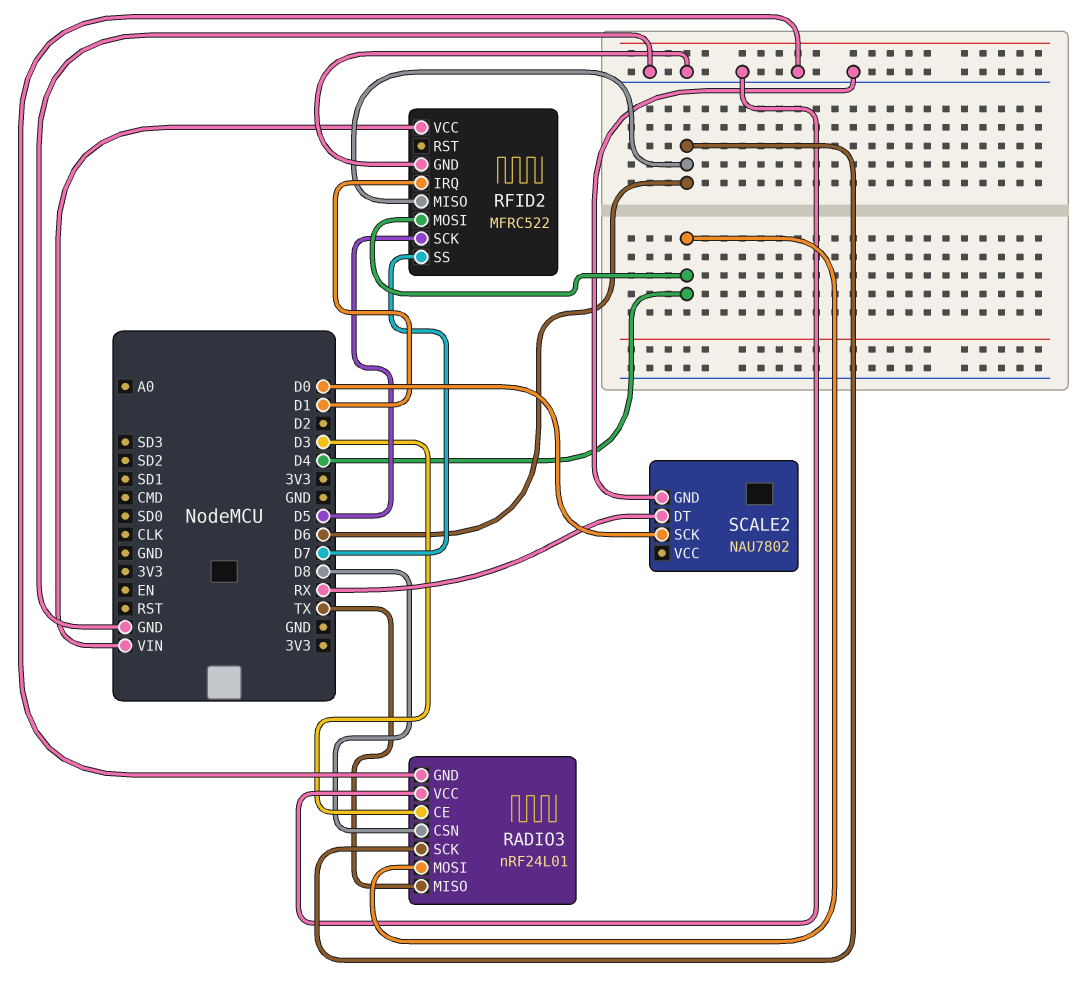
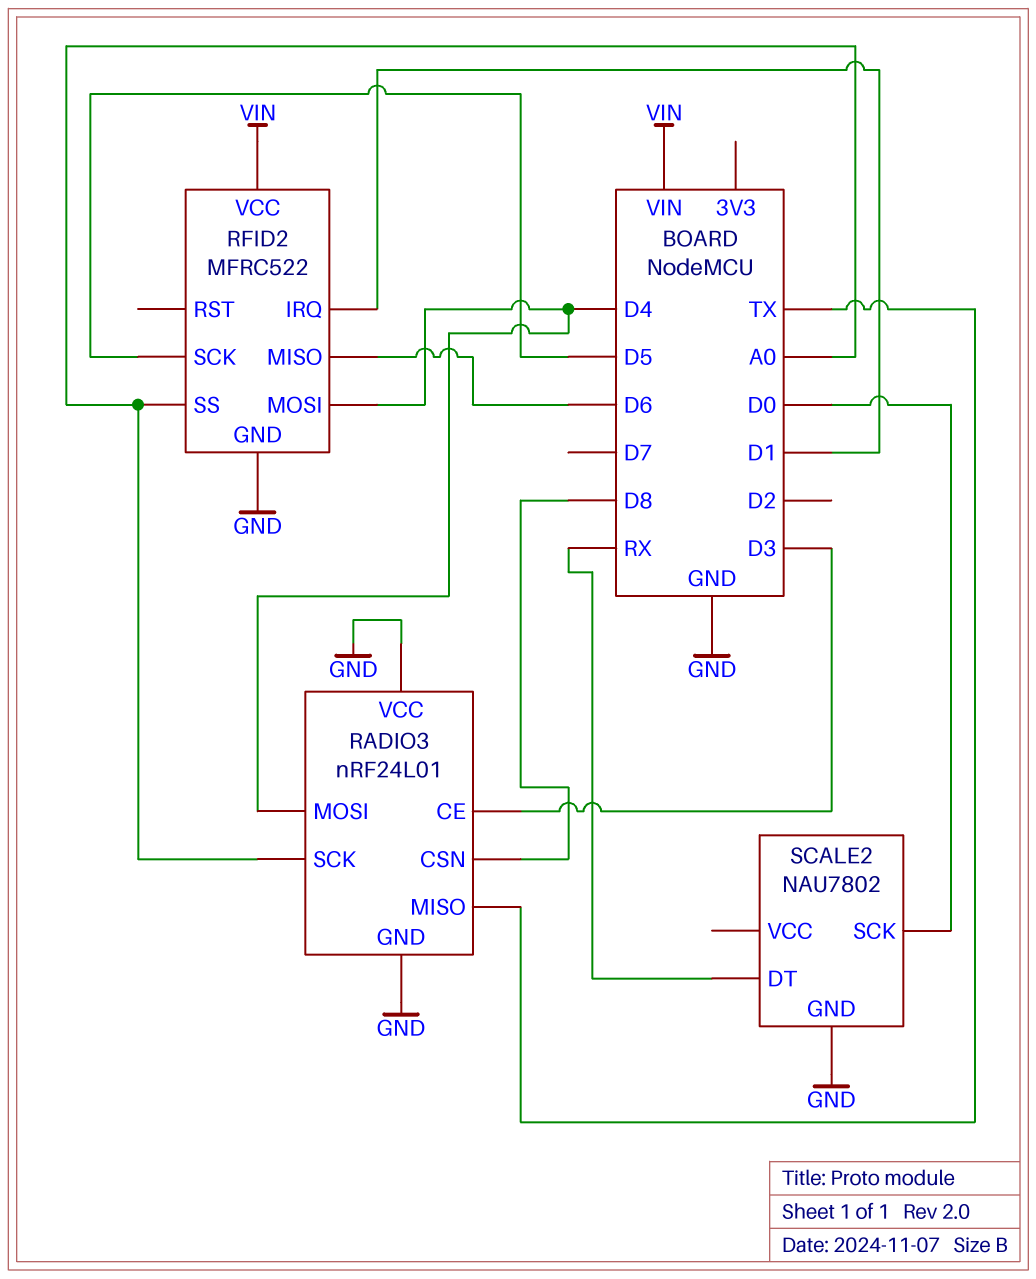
RADIO3 pin SCK: D6 -> A0
RFID2 pin SS: D7 -> A0

